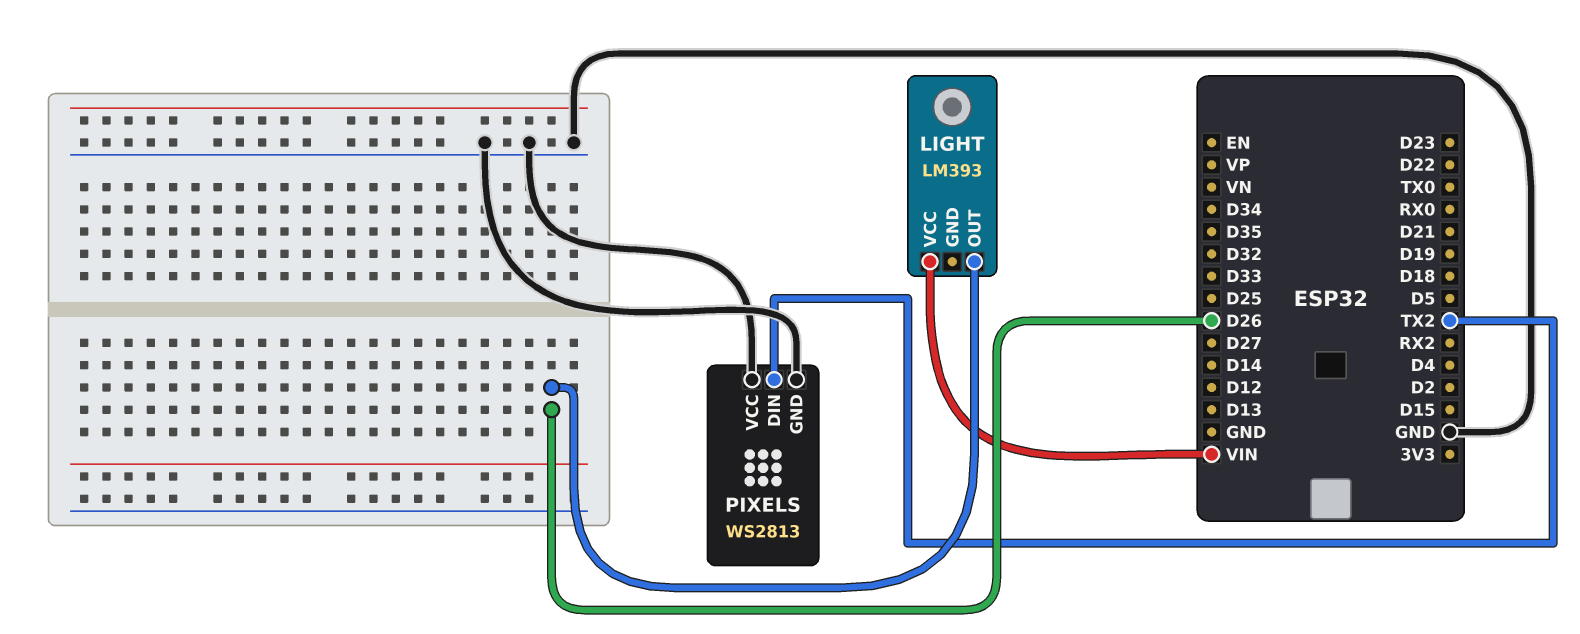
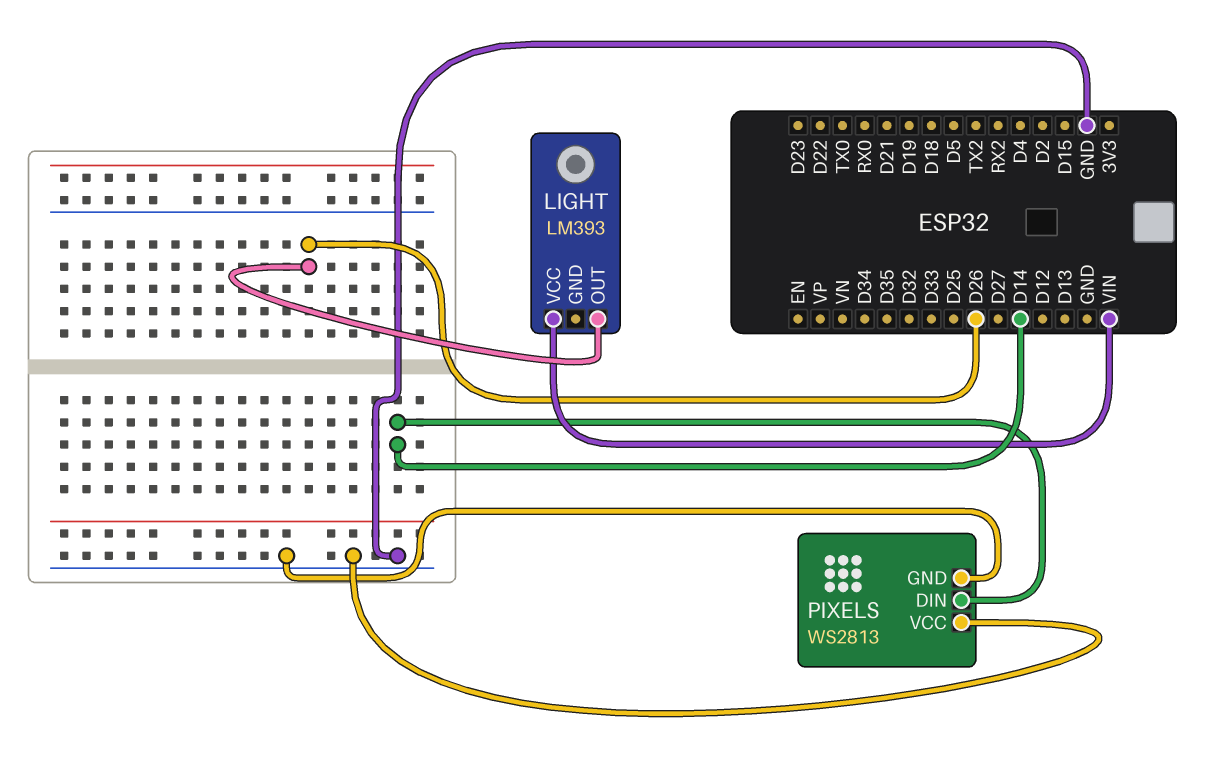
PIXELS pin DIN: TX2 -> D14

